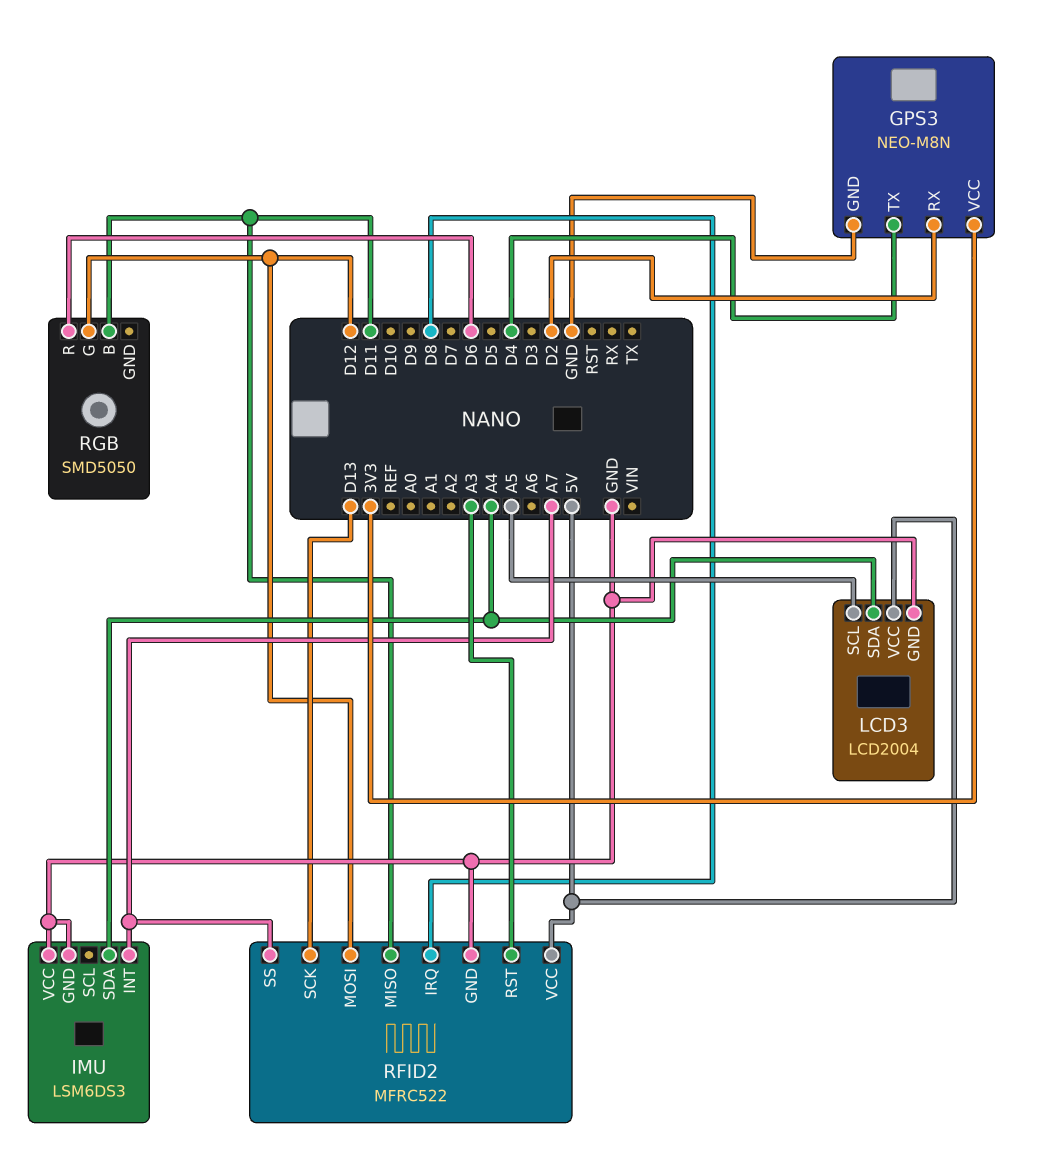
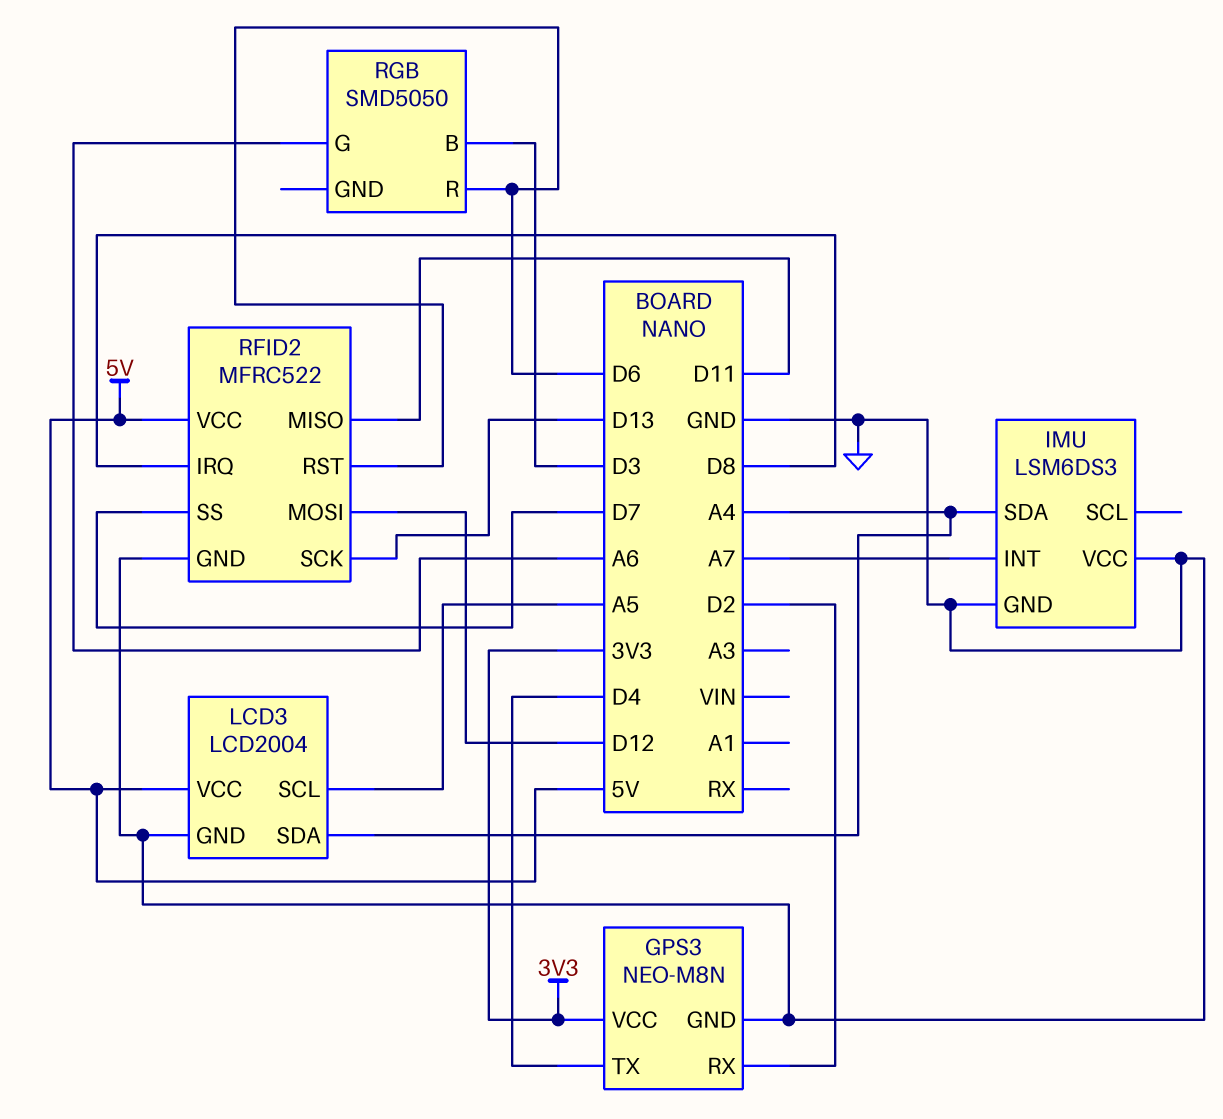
RFID2 pin RST: A3 -> D6
RFID2 pin SS: A7 -> D7
RGB pin B: D11 -> D3
RGB pin G: D12 -> A6

